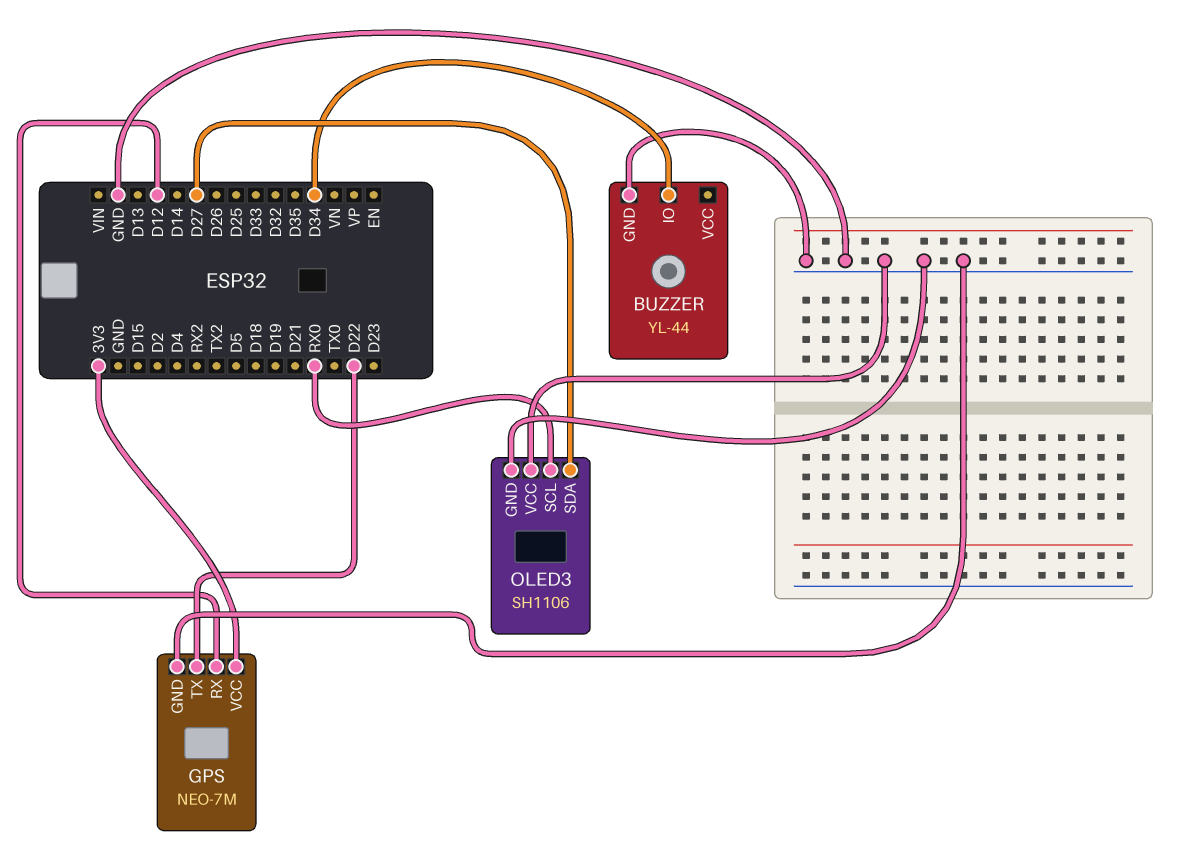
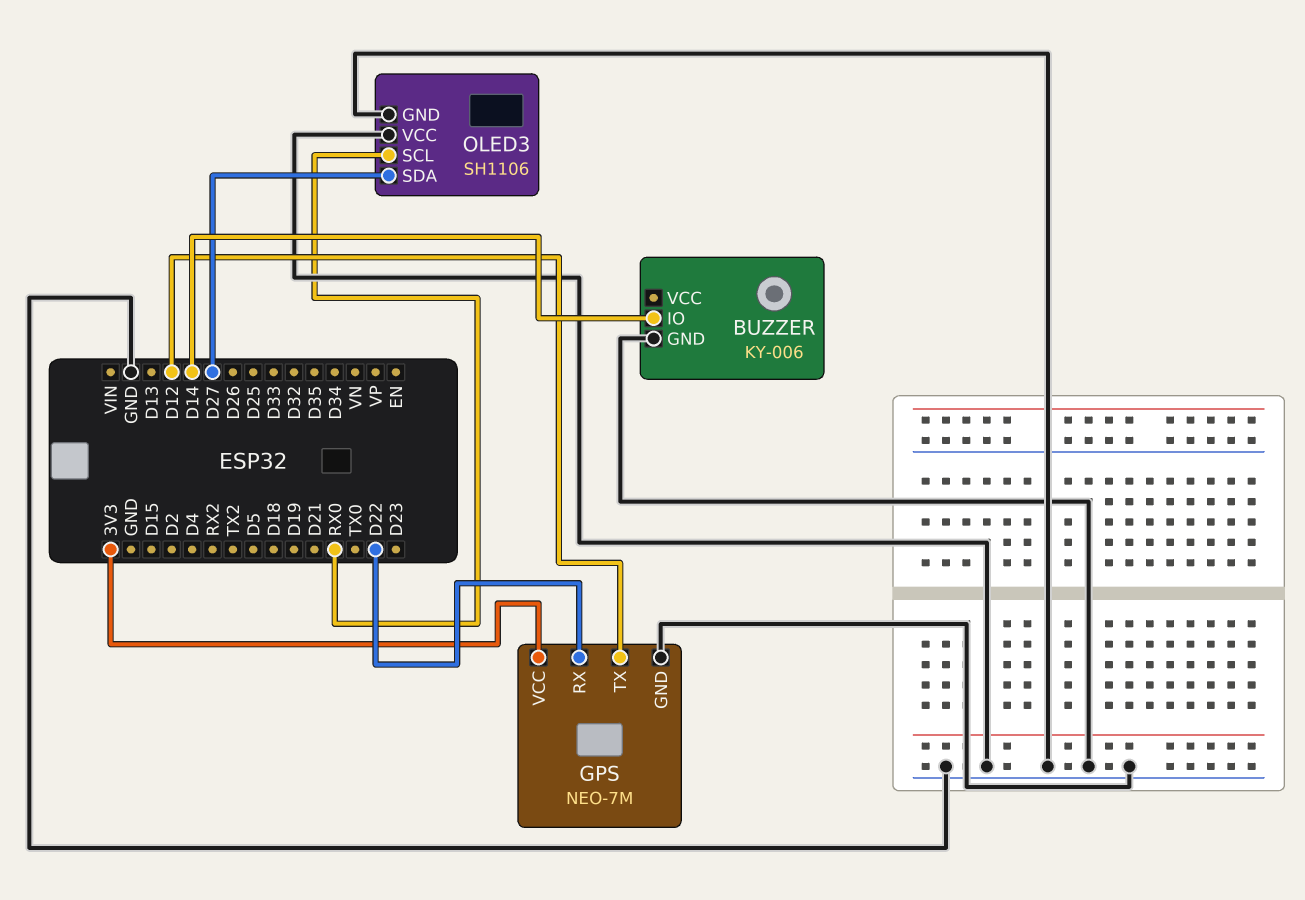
BUZZER: YL-44 -> KY-006
BUZZER pin IO: D34 -> D14
GPS pin RX: D12 -> D22
GPS pin TX: D22 -> D12

